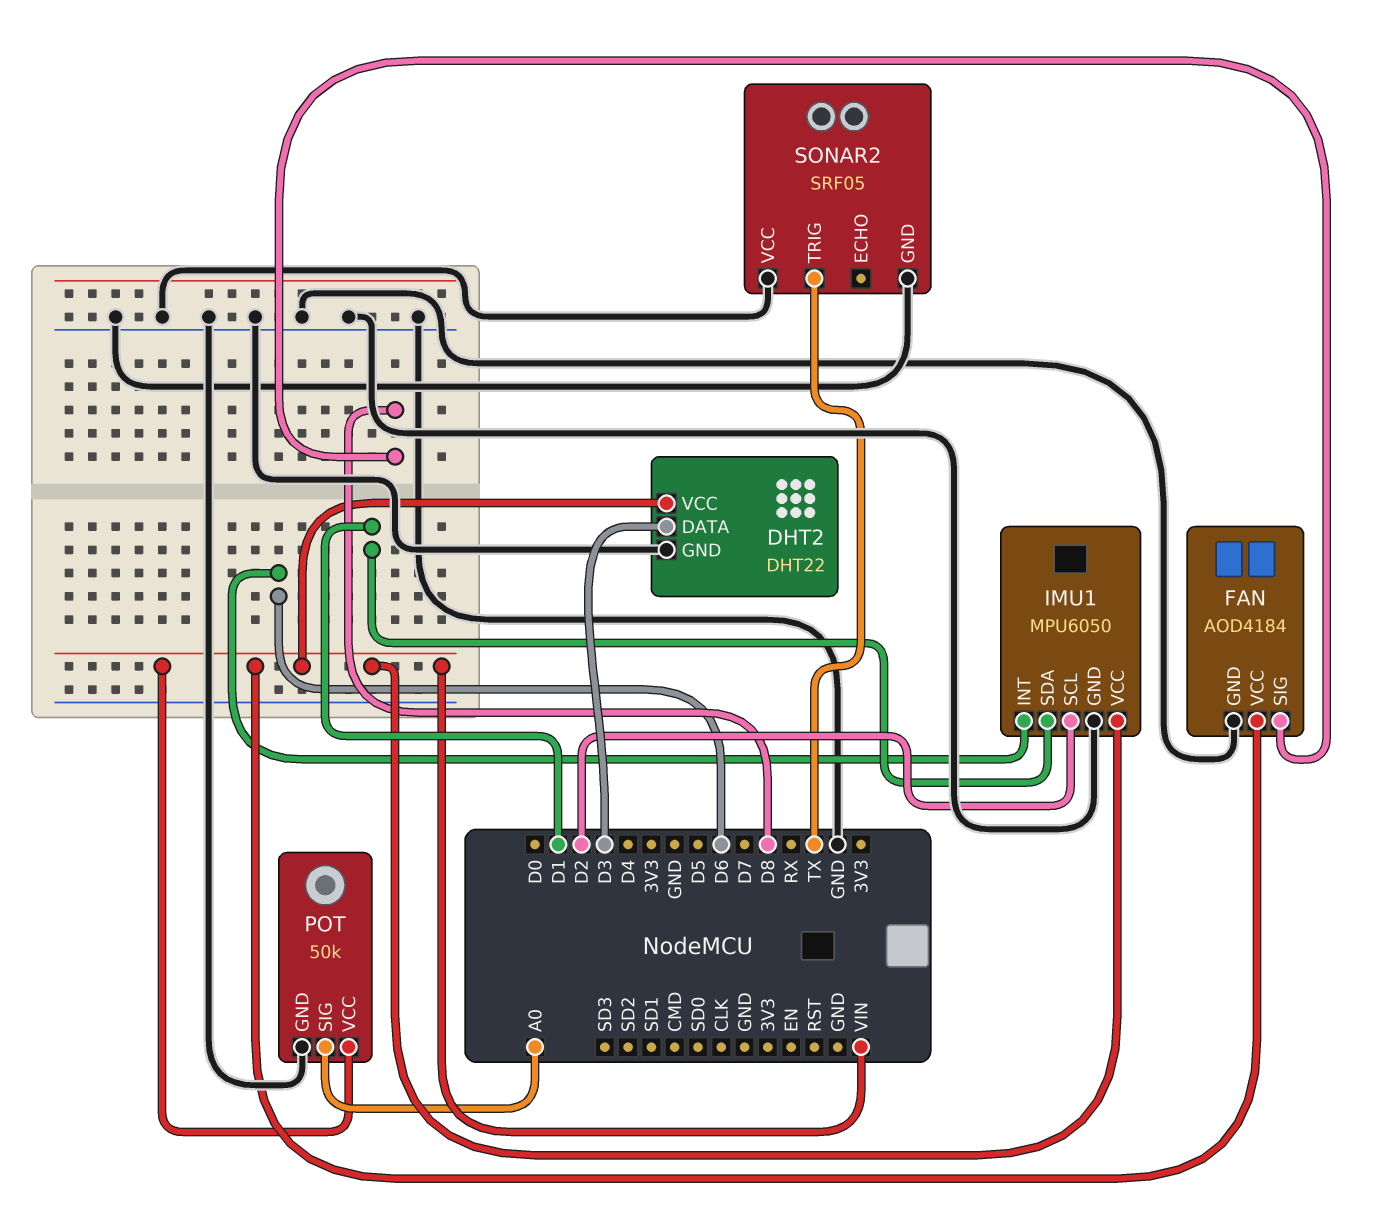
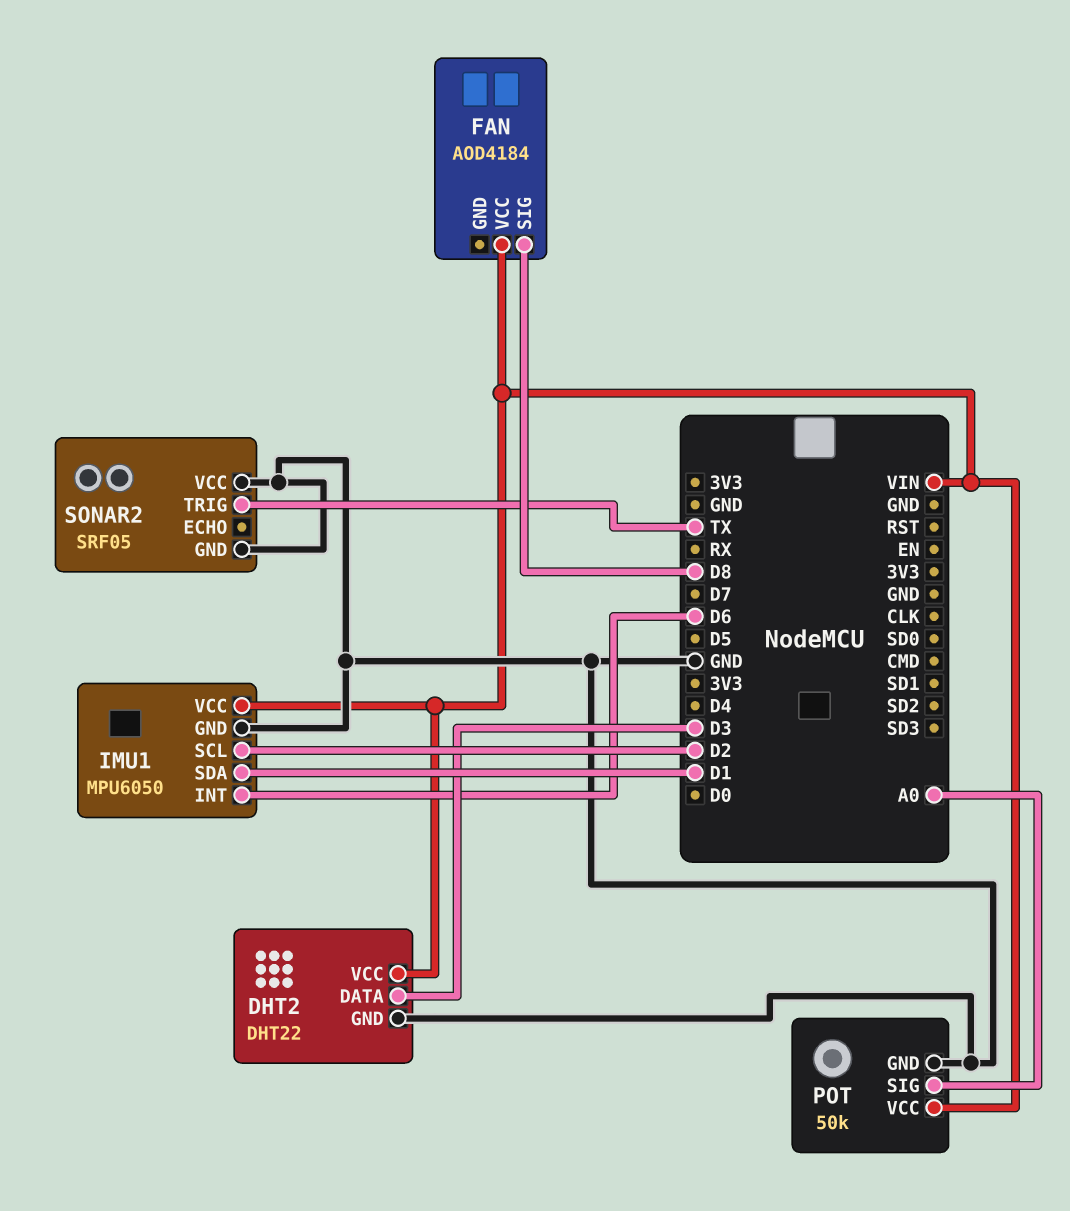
FAN pin GND: GND -> none

